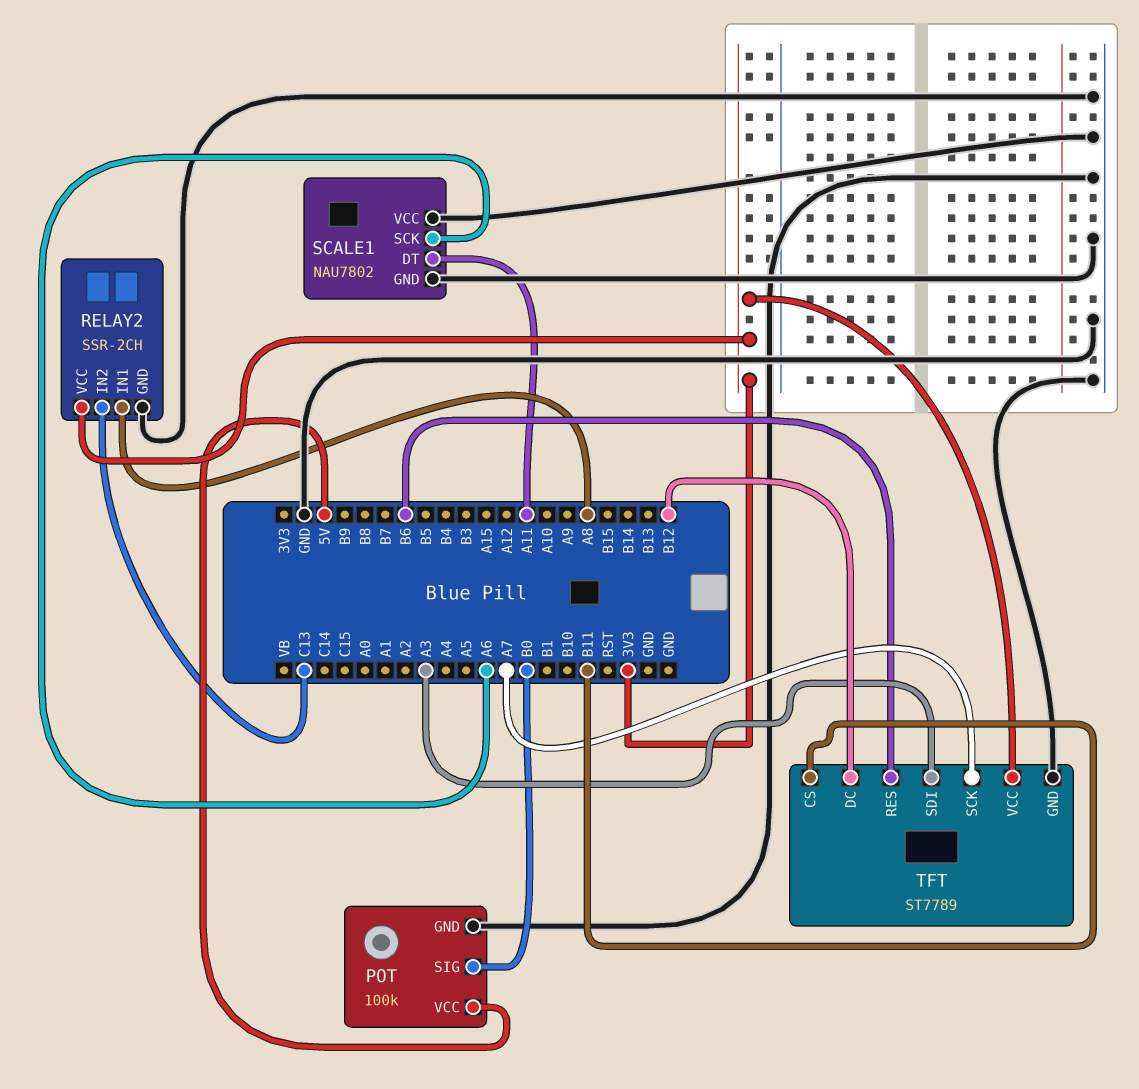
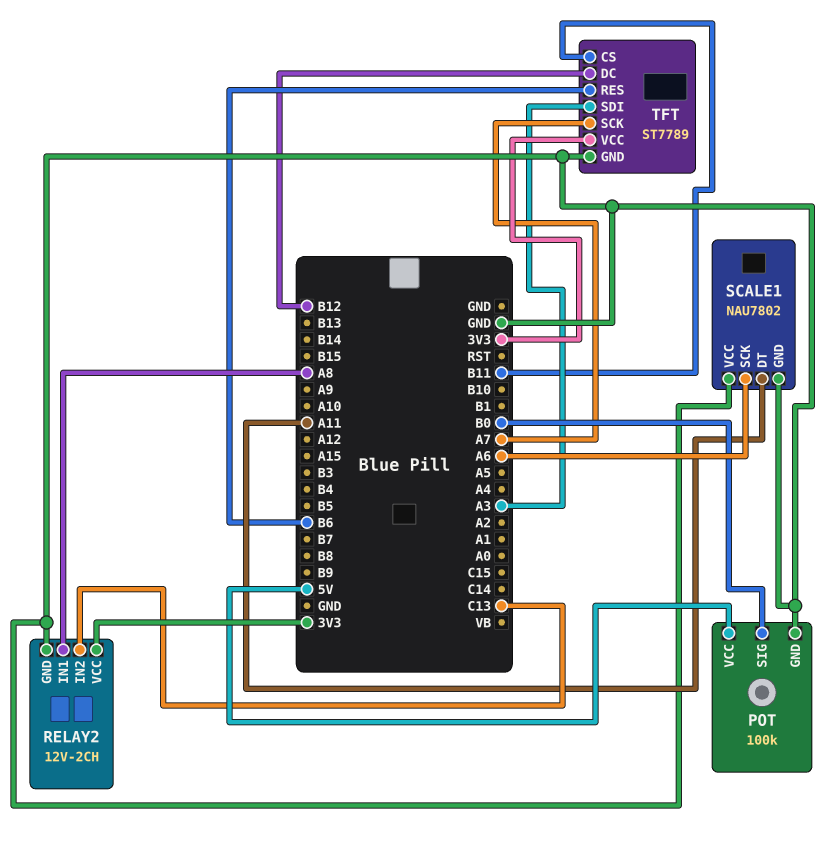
RELAY2: SSR-2CH -> 12V-2CH

